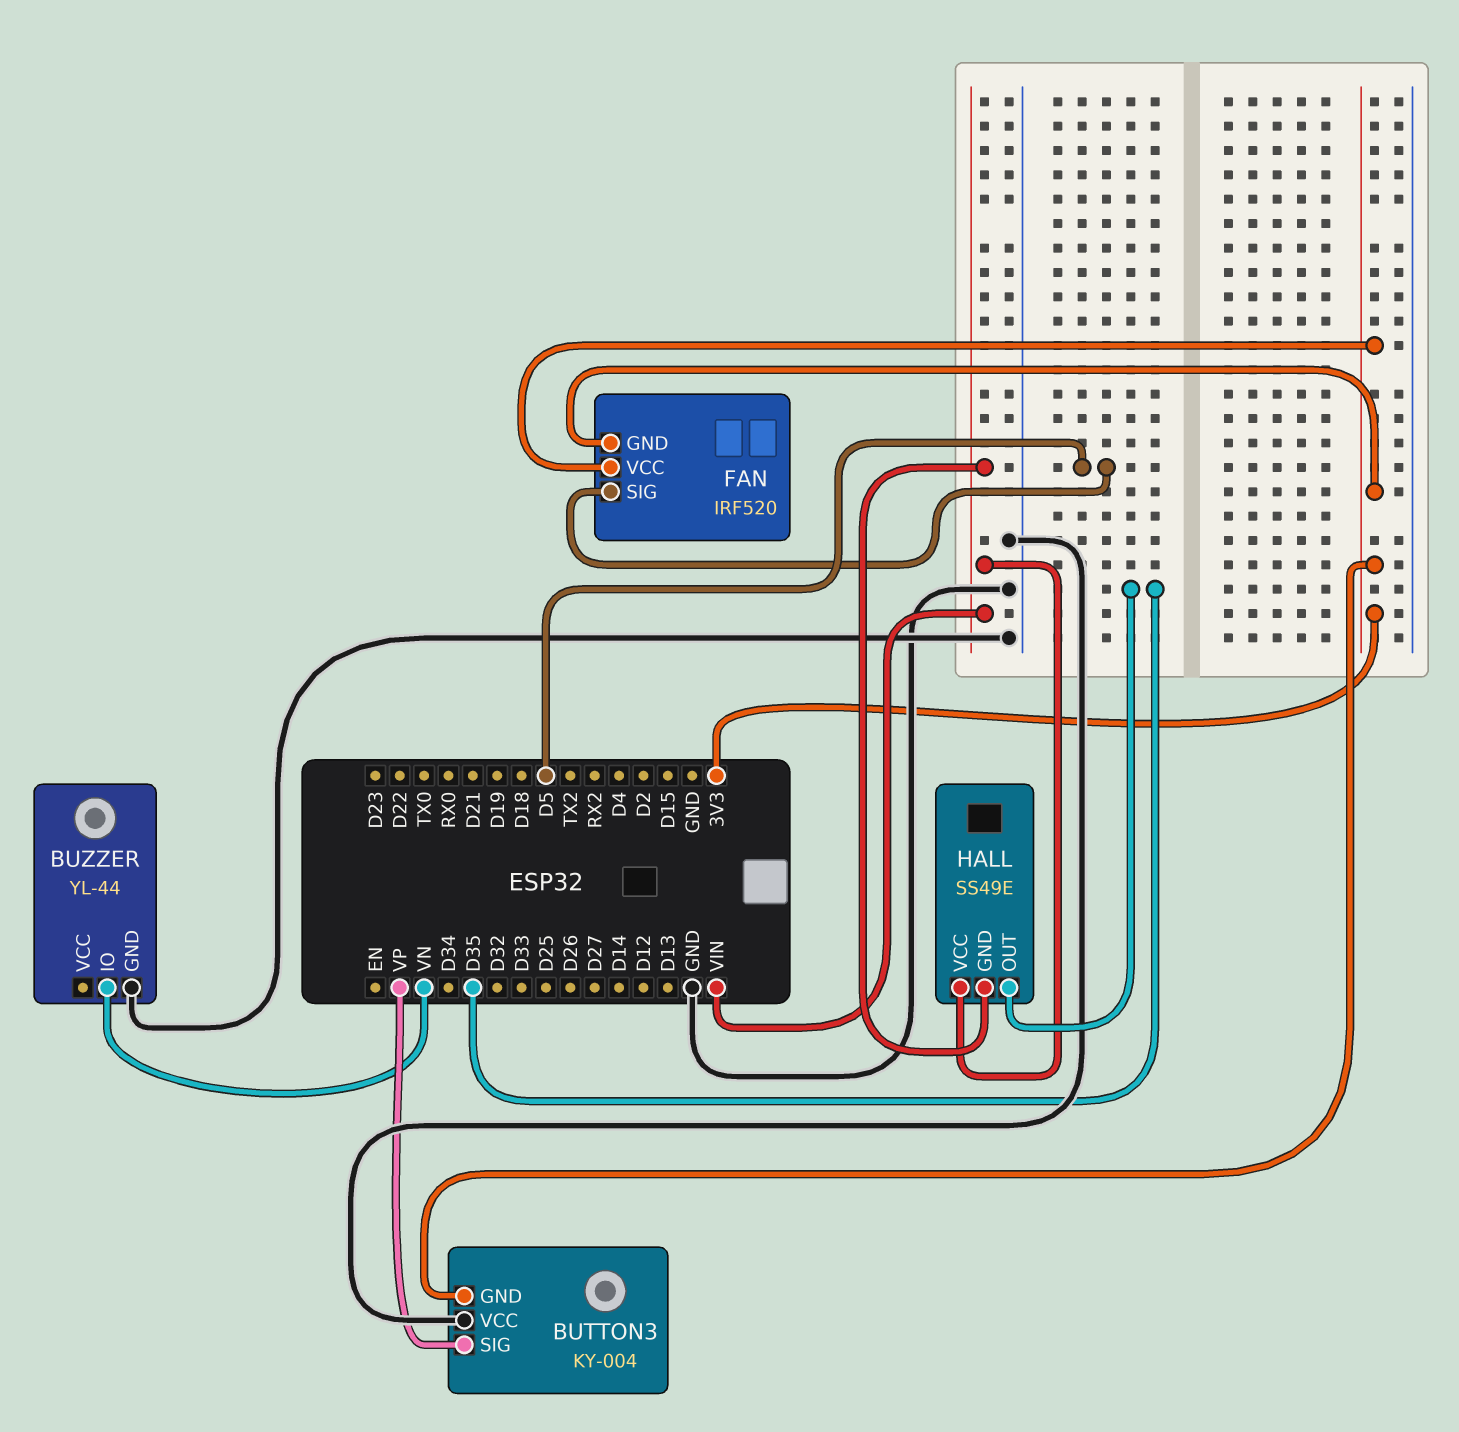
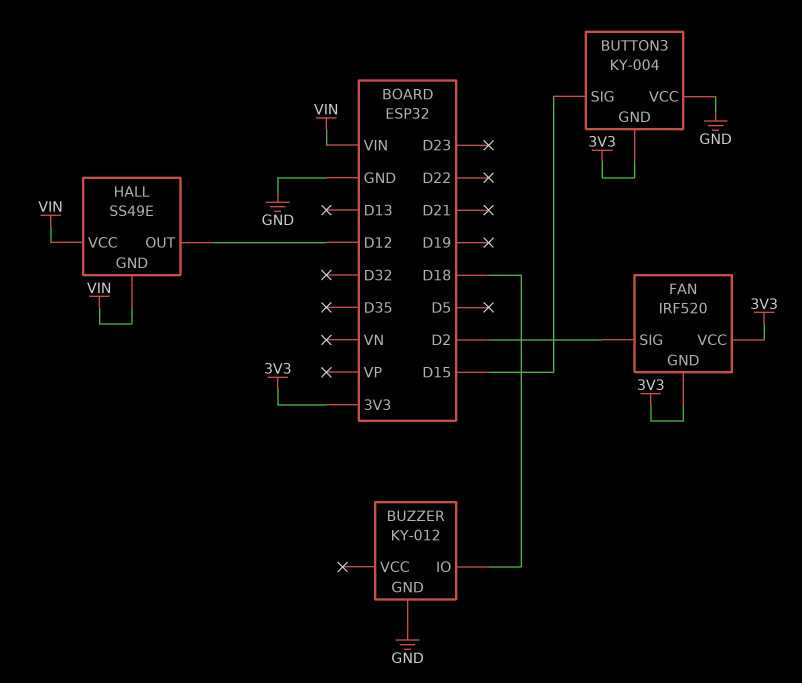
BUTTON3 pin SIG: VP -> D15
BUZZER: YL-44 -> KY-012
BUZZER pin IO: VN -> D18
FAN pin SIG: D5 -> D2
HALL pin OUT: D35 -> D12

